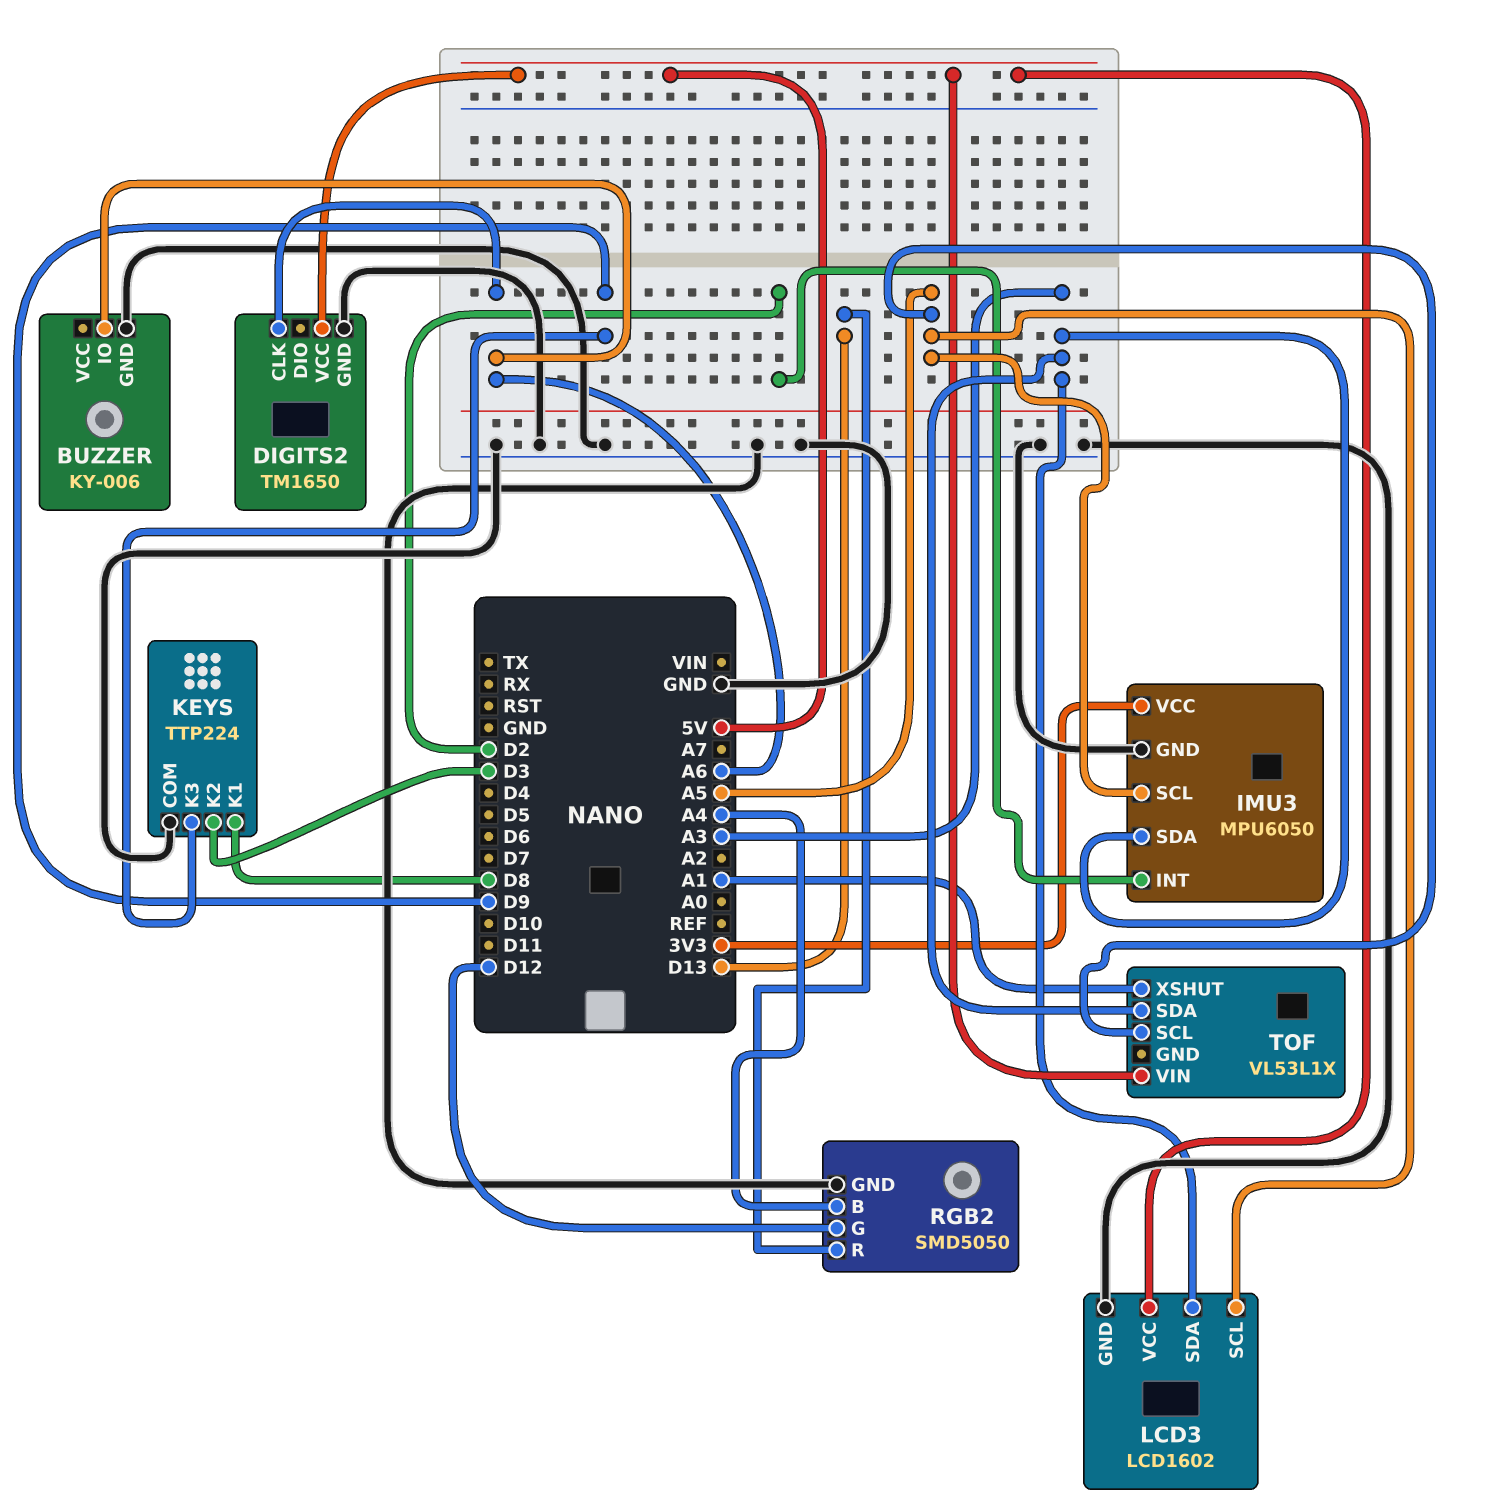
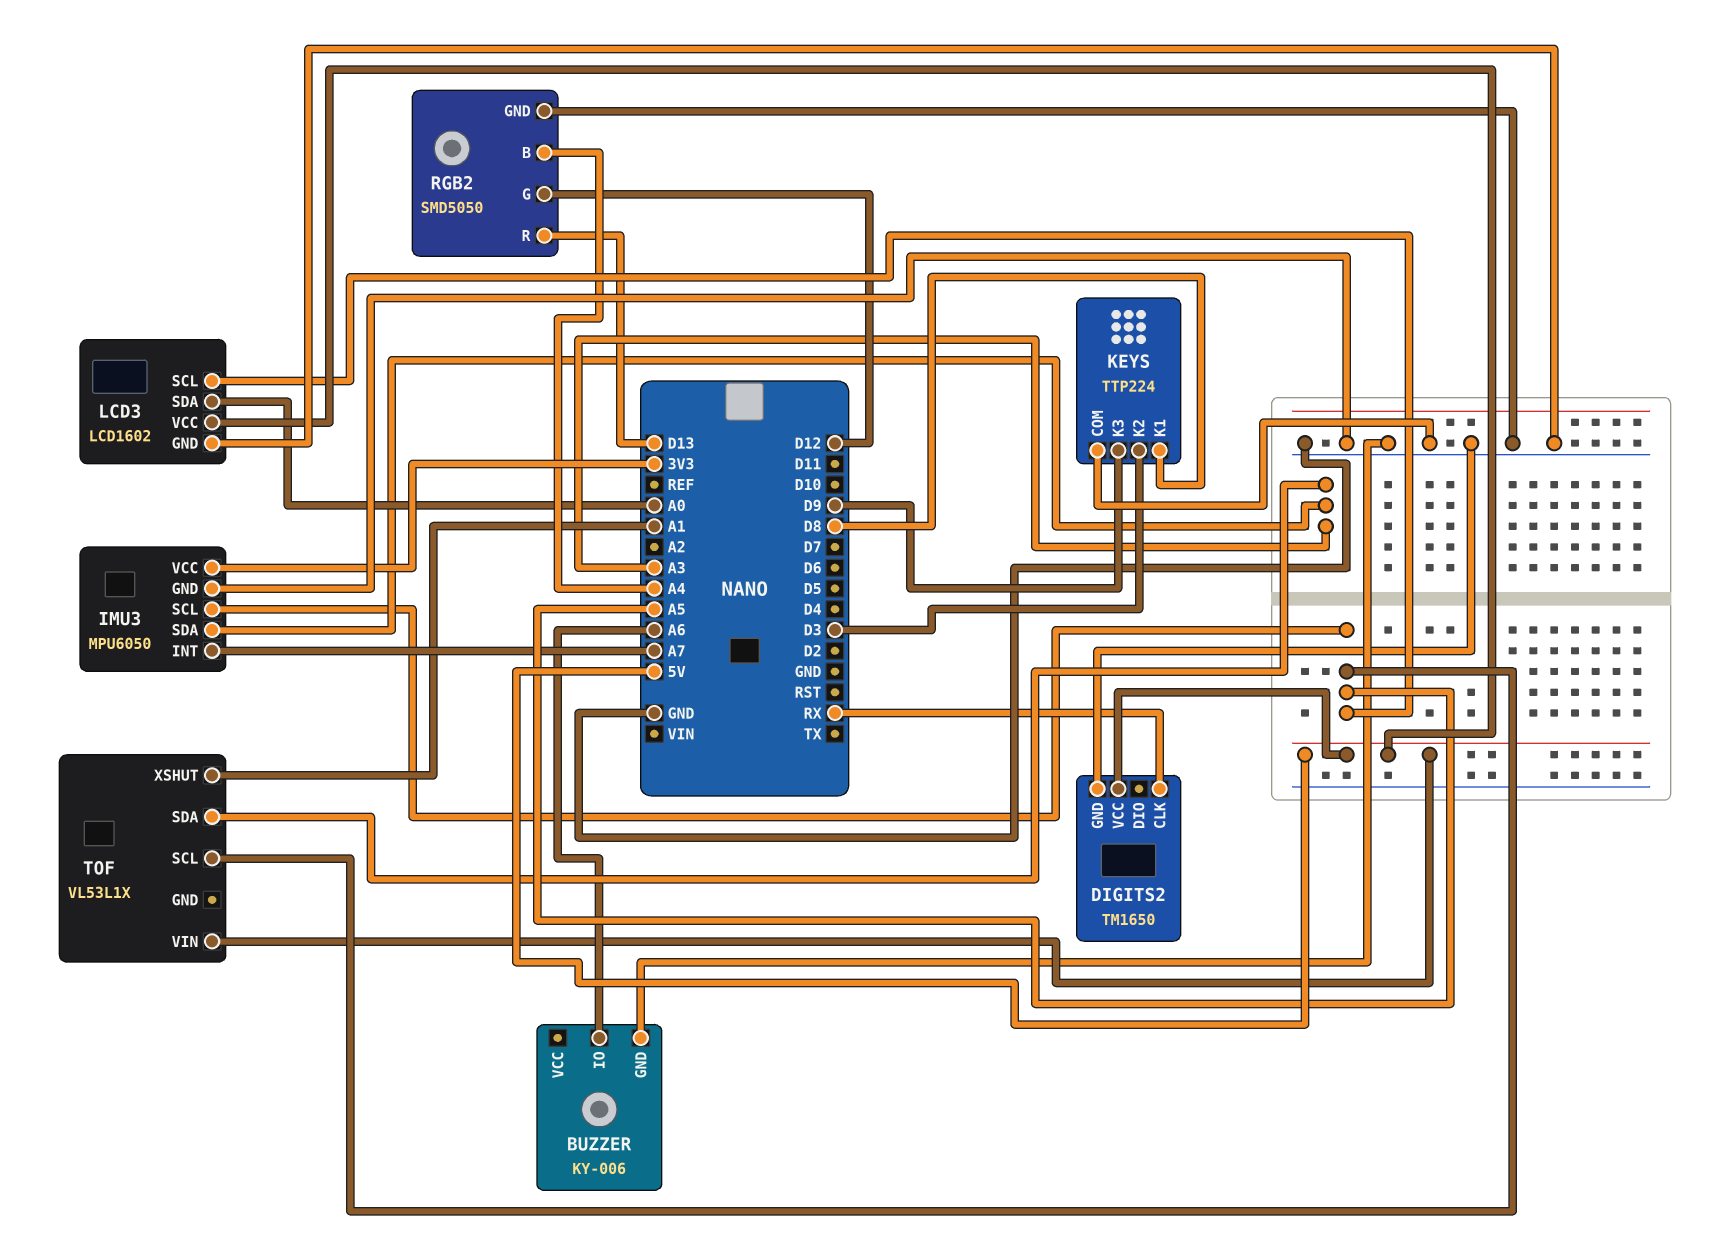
DIGITS2 pin CLK: A6 -> RX
IMU3 pin INT: D2 -> A7
LCD3 pin SDA: A3 -> A0

